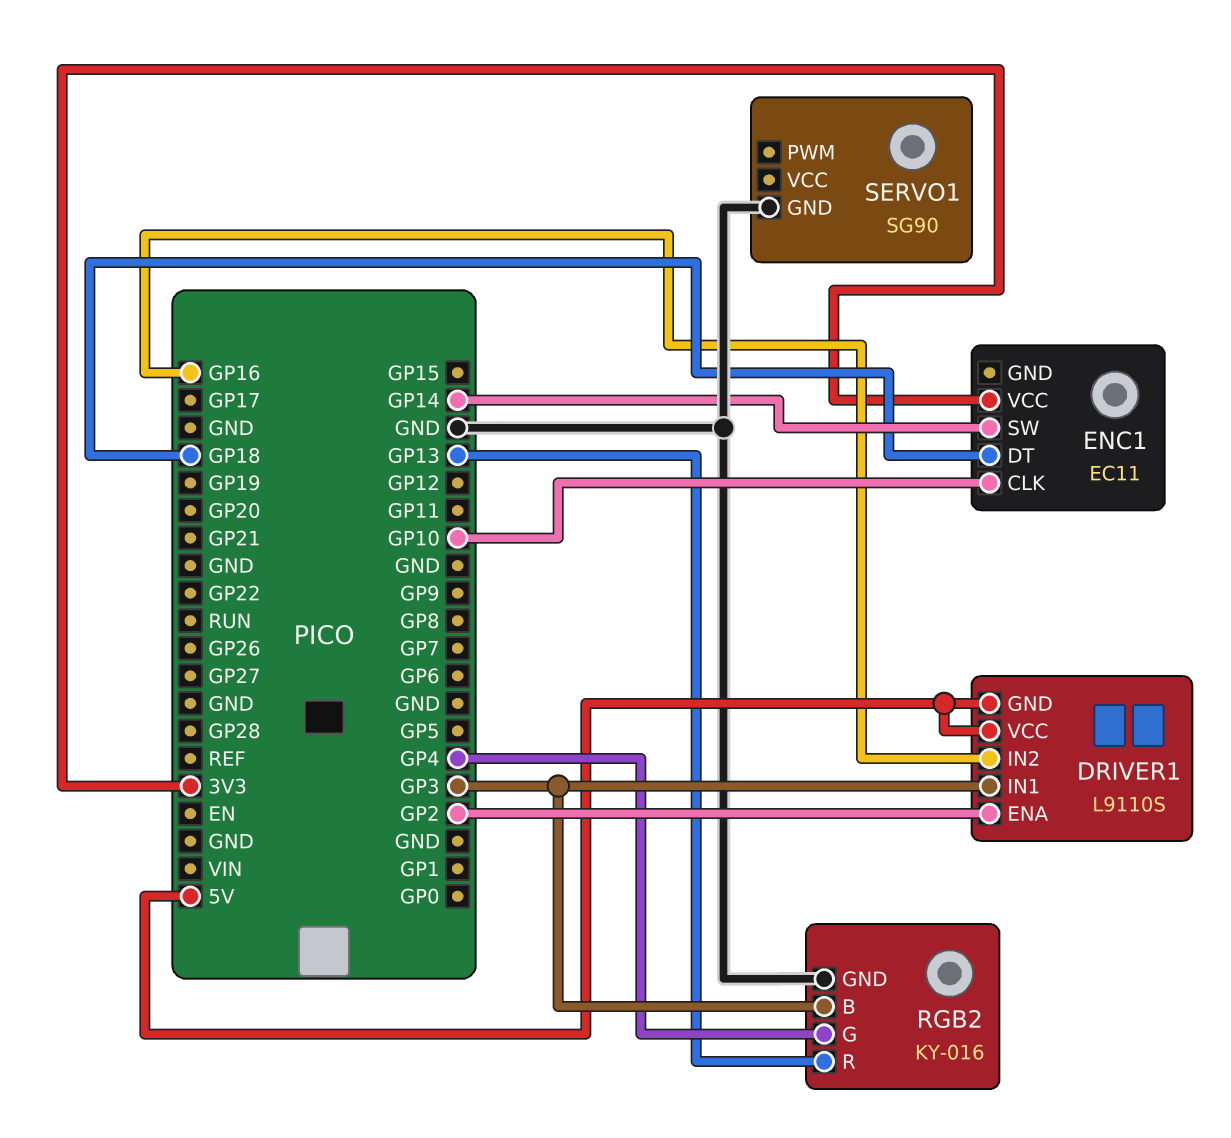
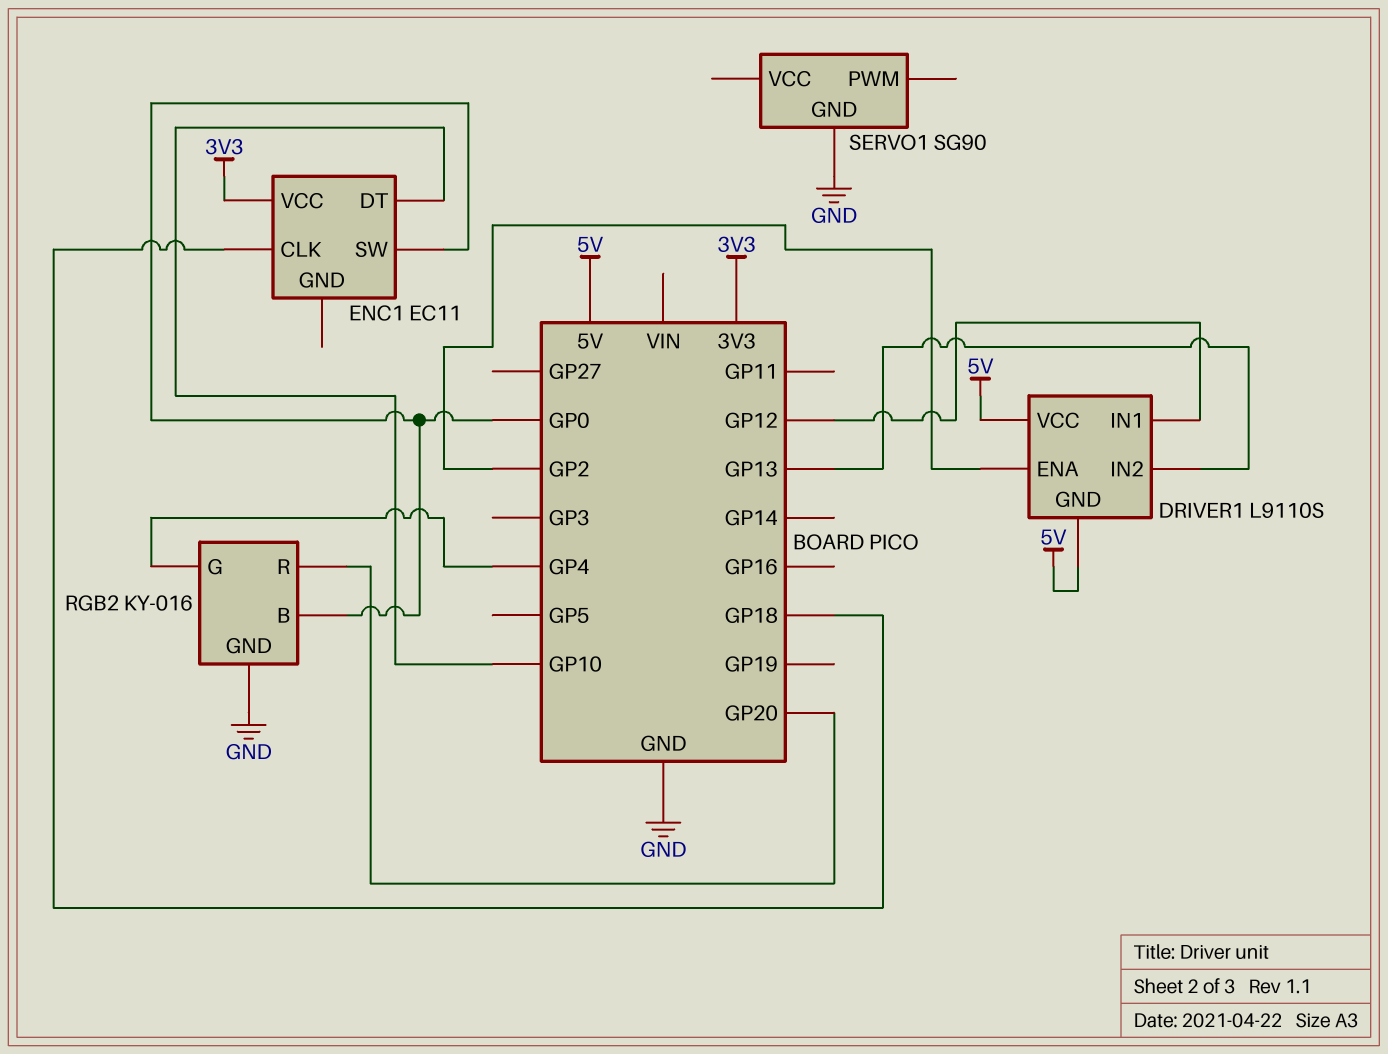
DRIVER1 pin IN1: GP3 -> GP12
DRIVER1 pin IN2: GP16 -> GP13
ENC1 pin CLK: GP10 -> GP18
ENC1 pin DT: GP18 -> GP10
ENC1 pin SW: GP14 -> GP0
RGB2 pin B: GP3 -> GP0
RGB2 pin R: GP13 -> GP20

